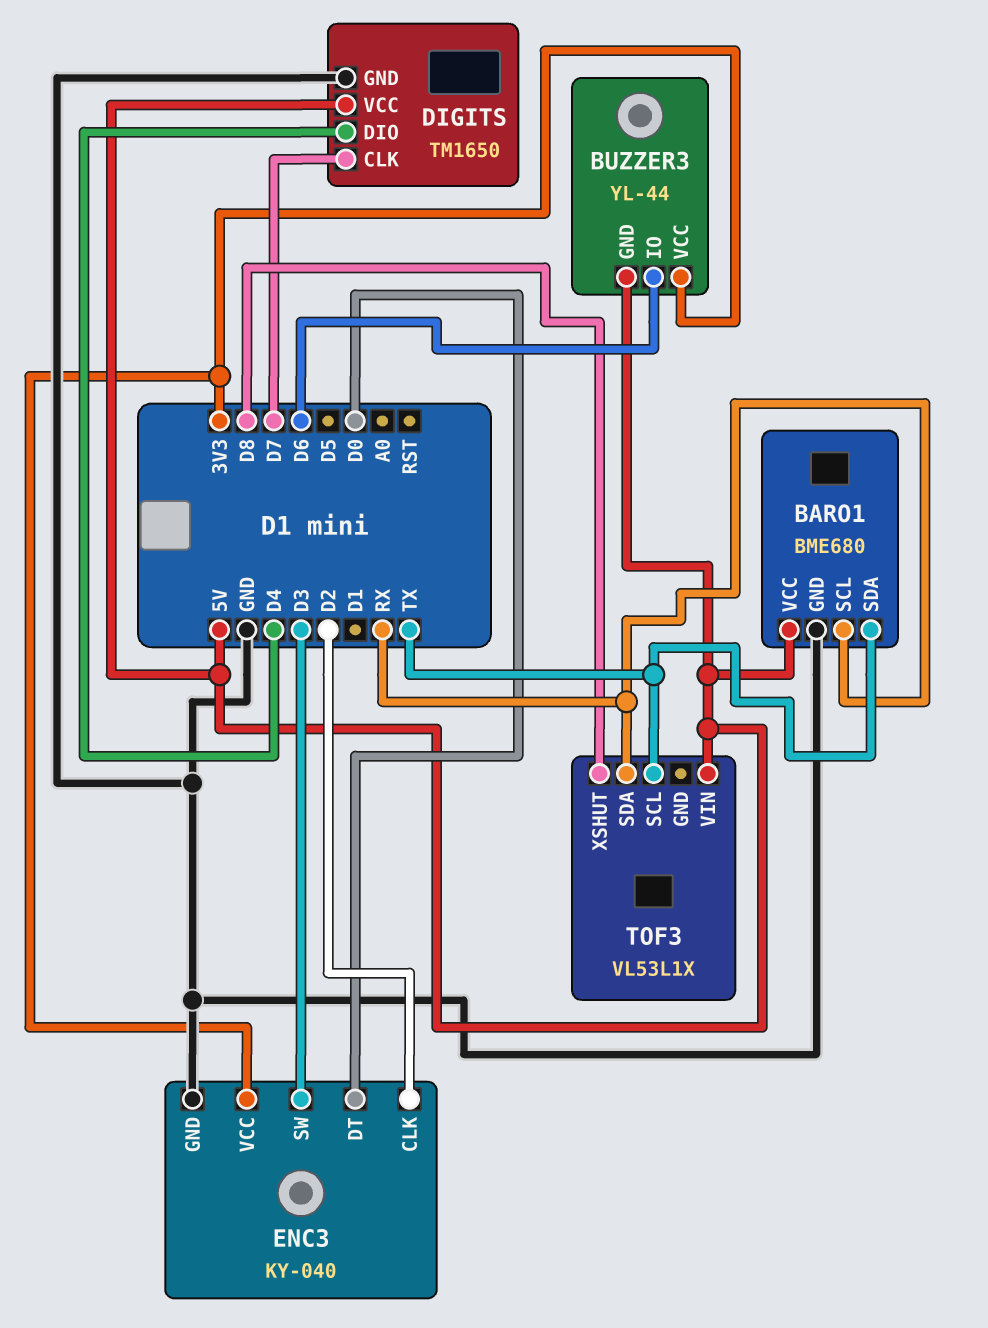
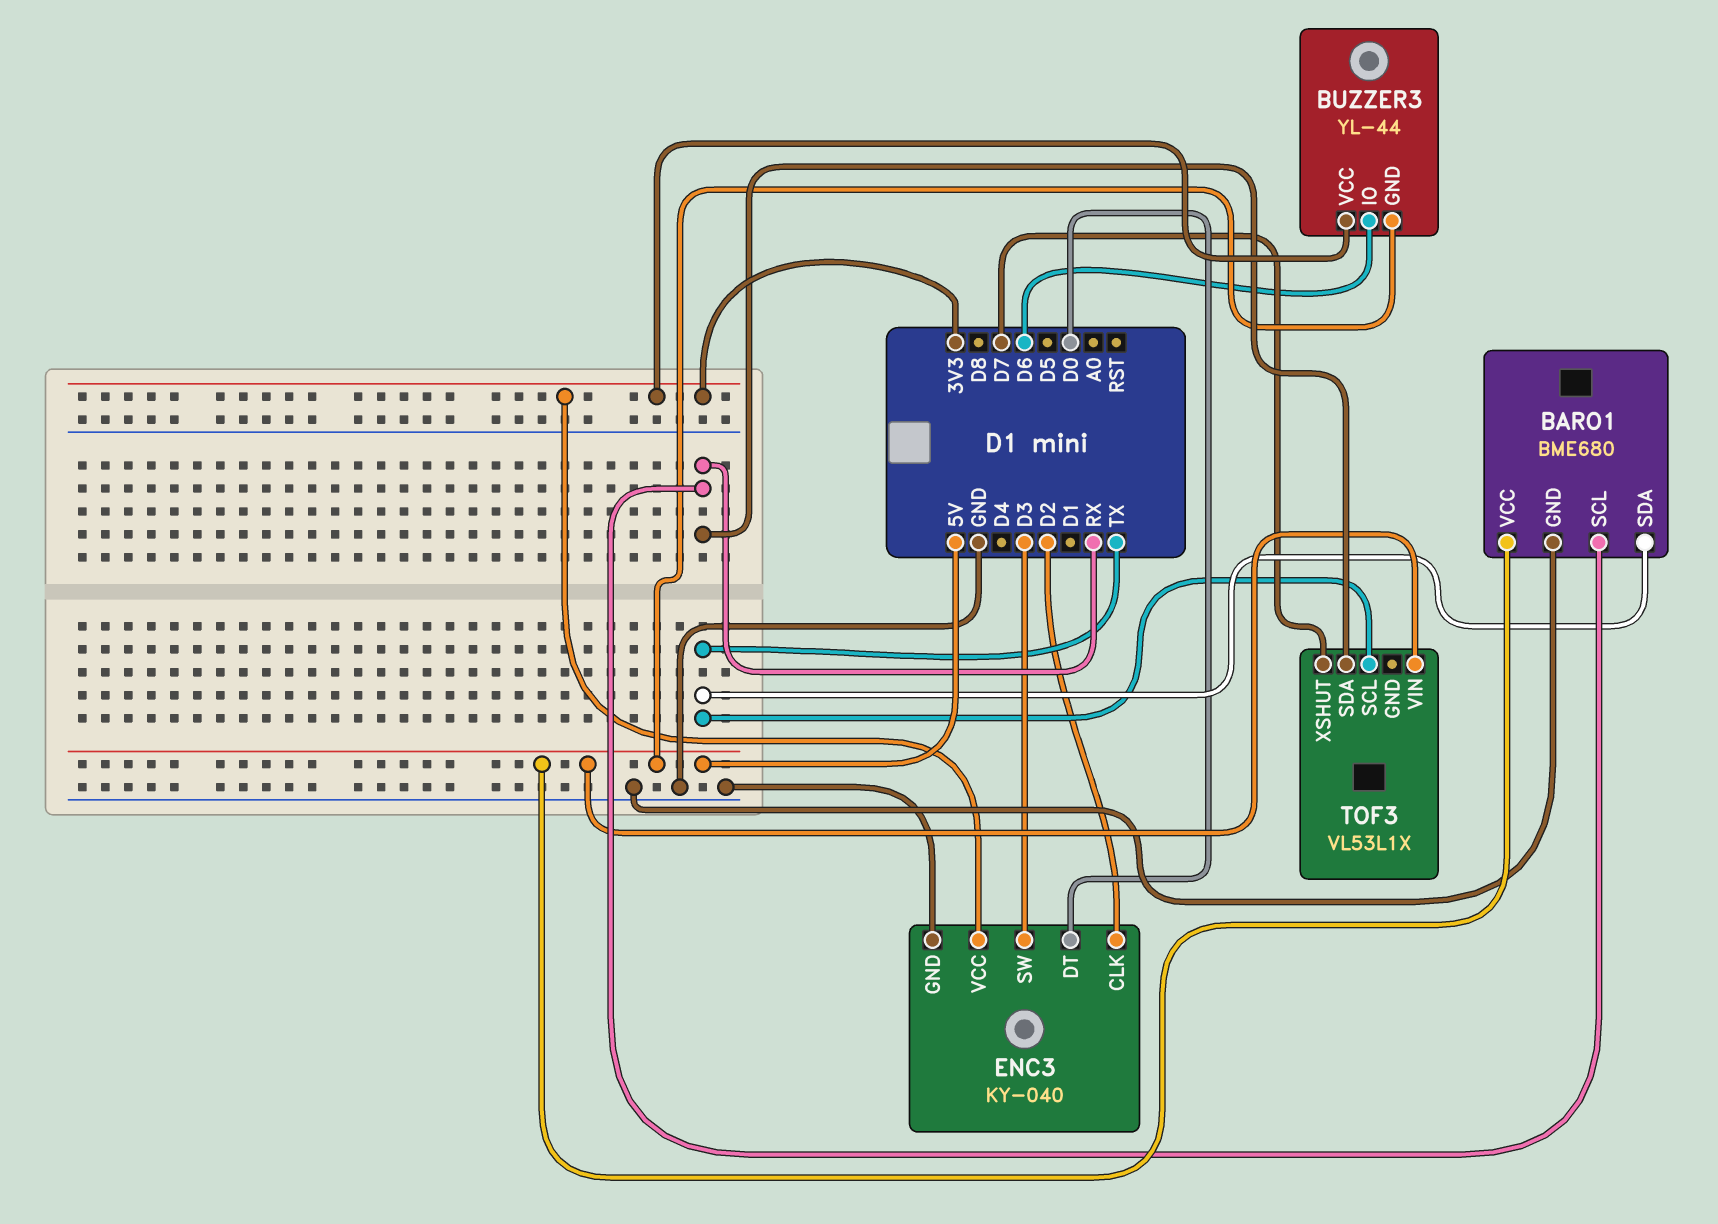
DIGITS: TM1650 -> none
DIGITS pin CLK: D7 -> none
DIGITS pin DIO: D4 -> none
DIGITS pin GND: GND -> none
DIGITS pin VCC: 5V -> none
TOF3 pin XSHUT: D8 -> D7

